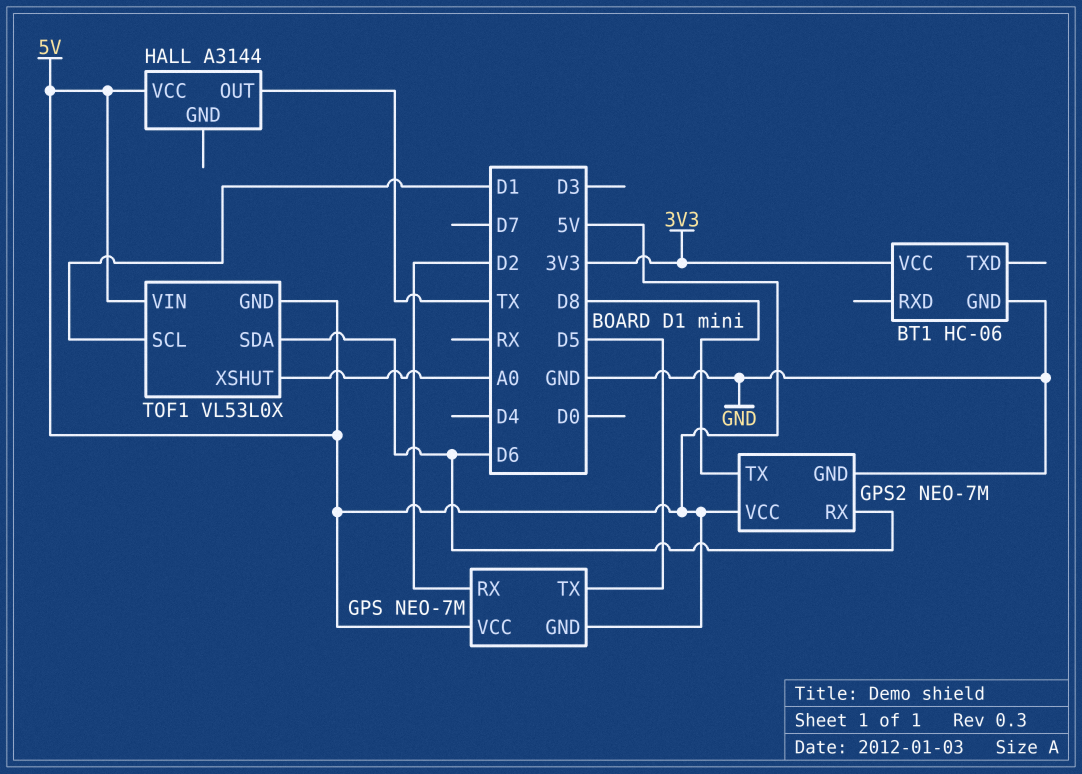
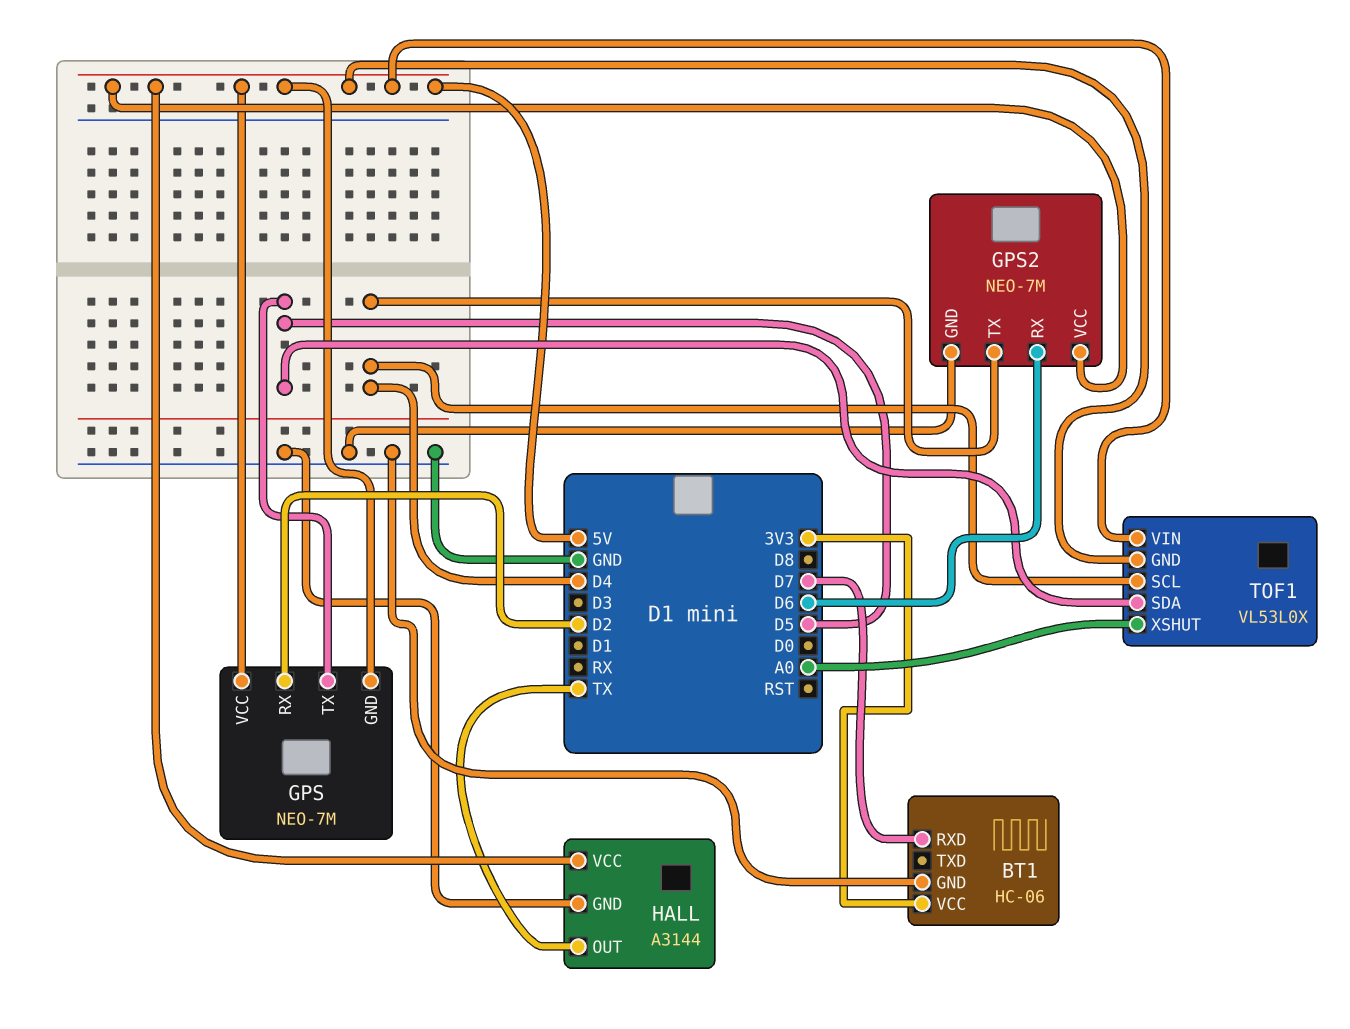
BT1 pin RXD: none -> D7
GPS2 pin TX: D8 -> D4
HALL pin GND: none -> GND
TOF1 pin SCL: D1 -> D4
TOF1 pin SDA: D6 -> D5

